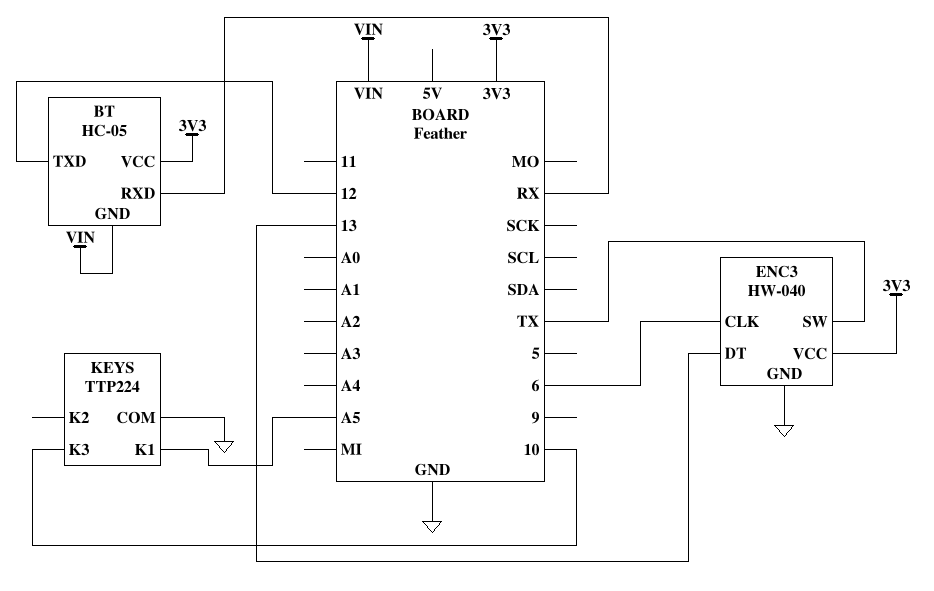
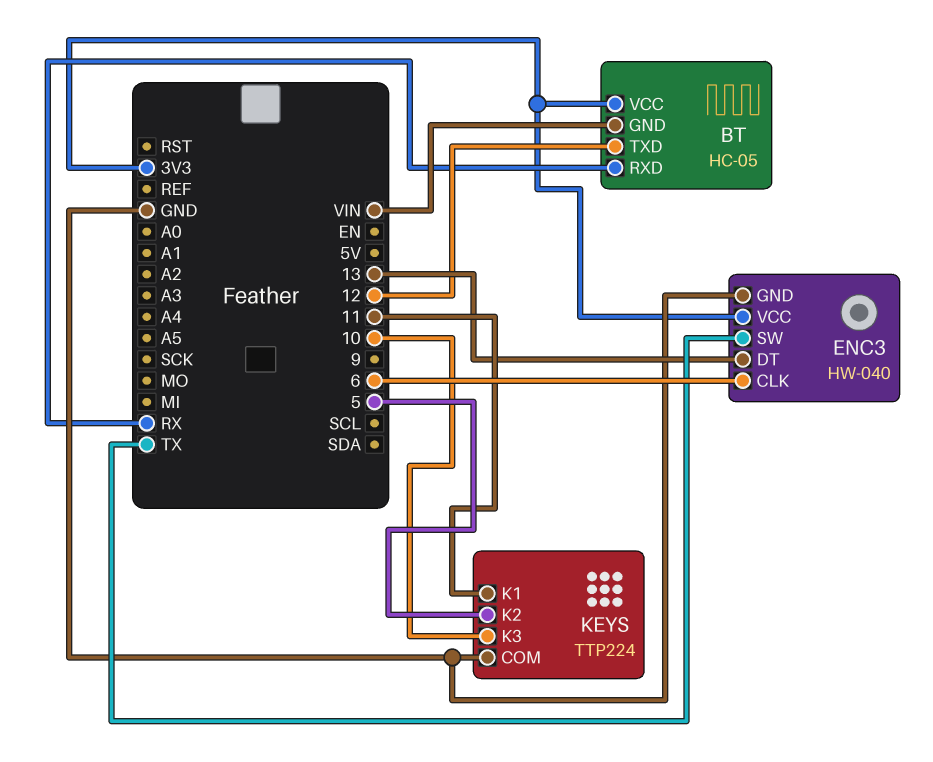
KEYS pin K1: A5 -> 11
KEYS pin K2: none -> 5

